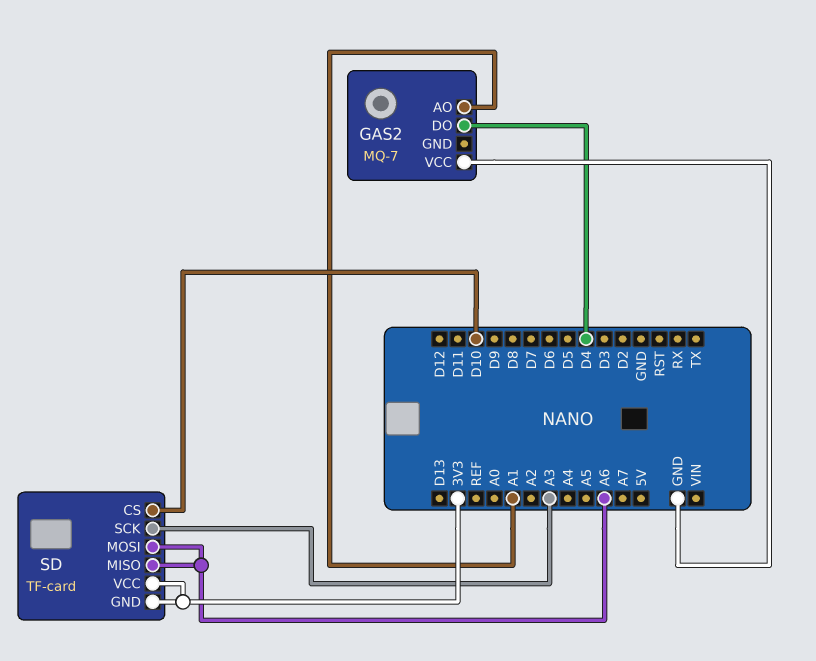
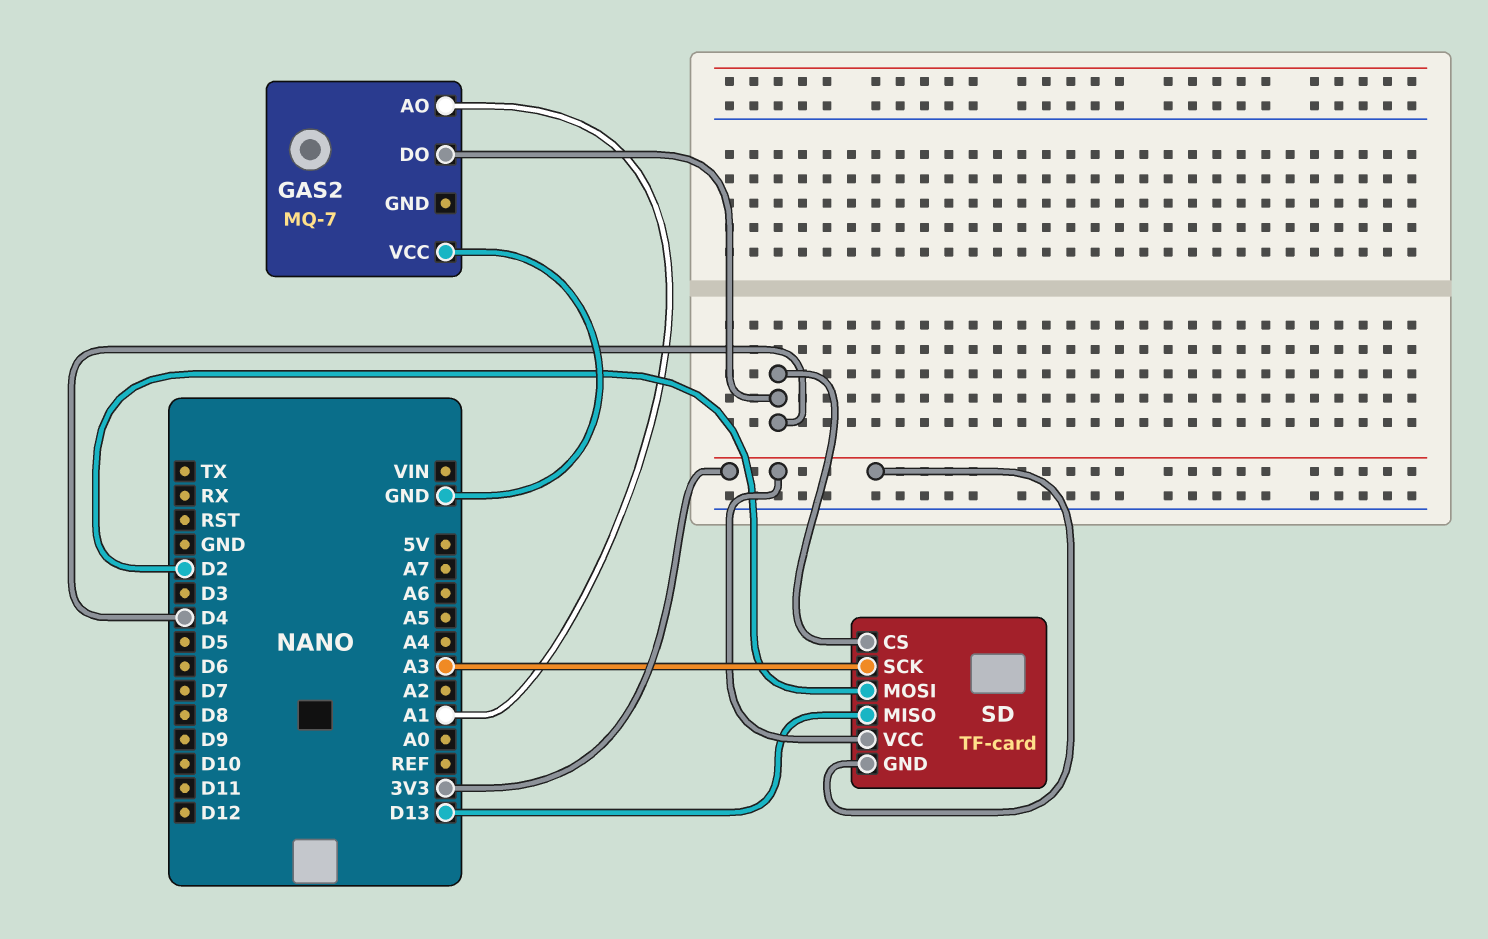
SD pin CS: D10 -> D4
SD pin MISO: A6 -> D13
SD pin MOSI: A6 -> D2

